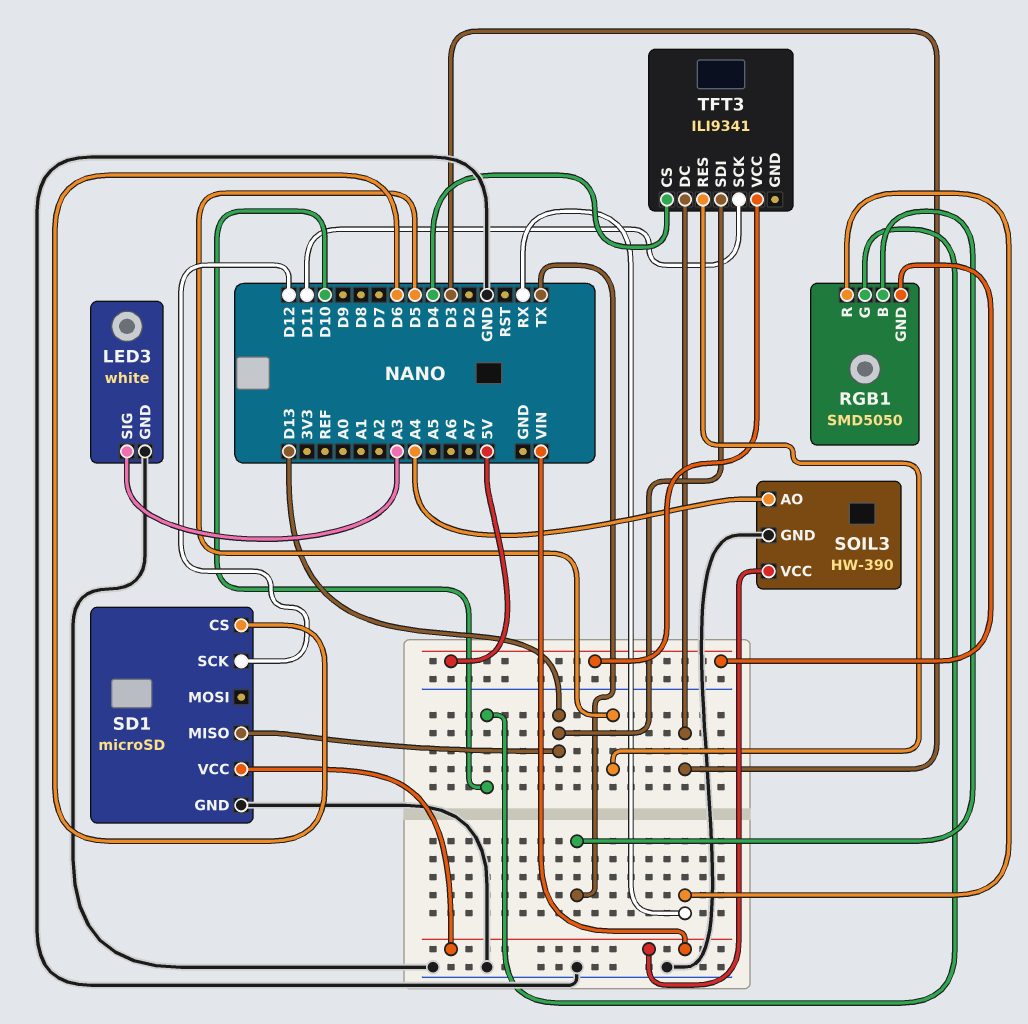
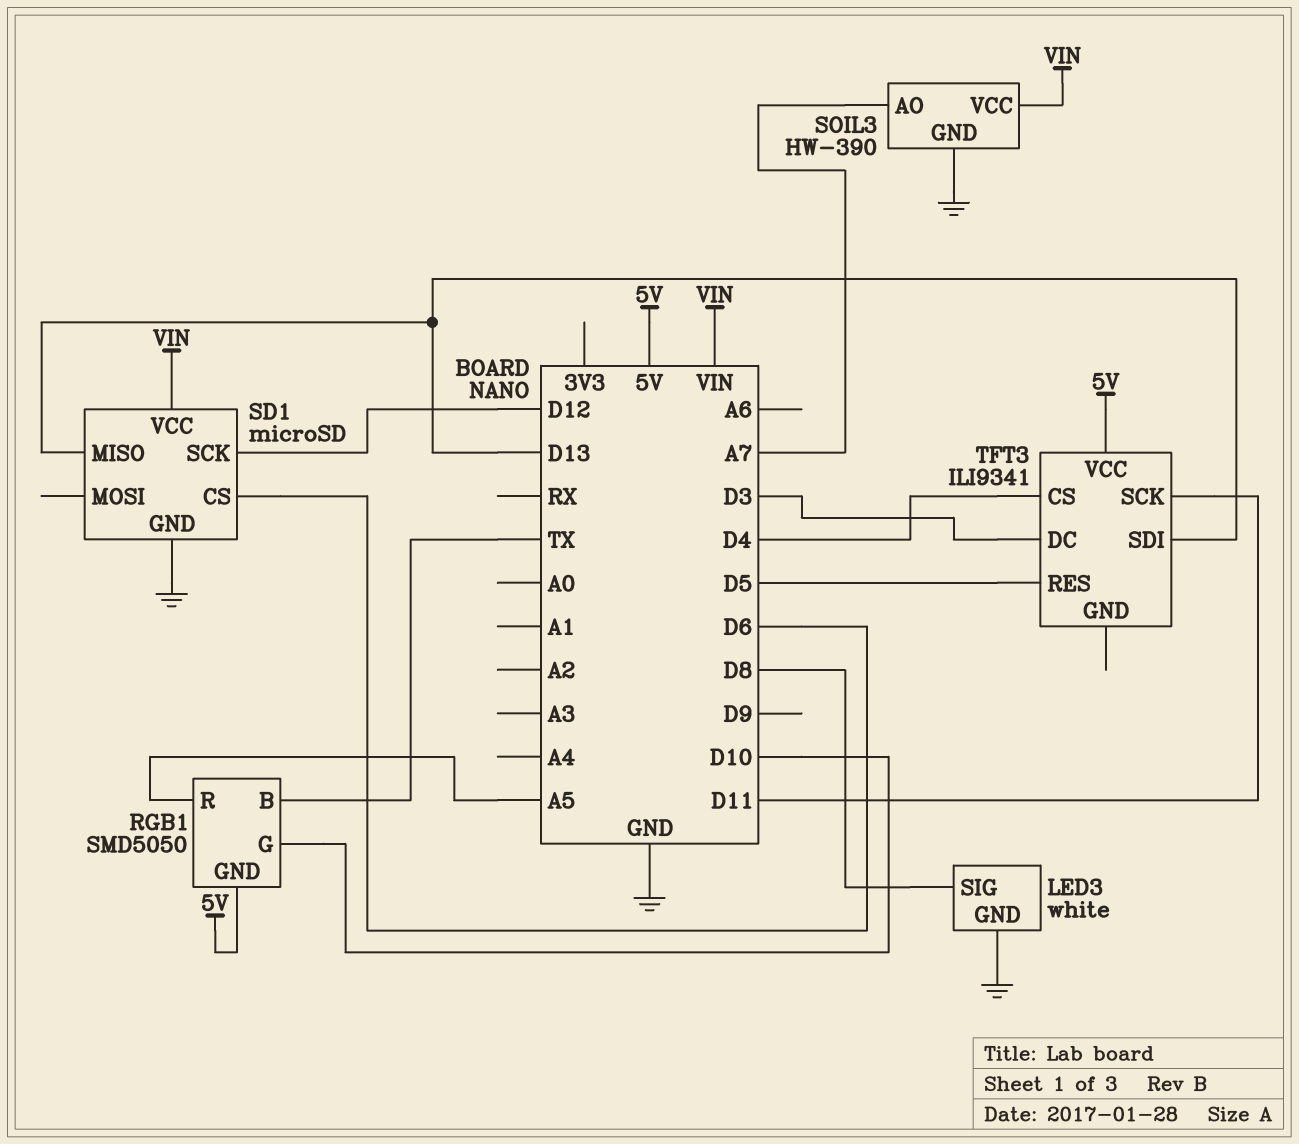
LED3 pin SIG: A3 -> D8
RGB1 pin R: RX -> A5
SOIL3 pin AO: A4 -> A7

